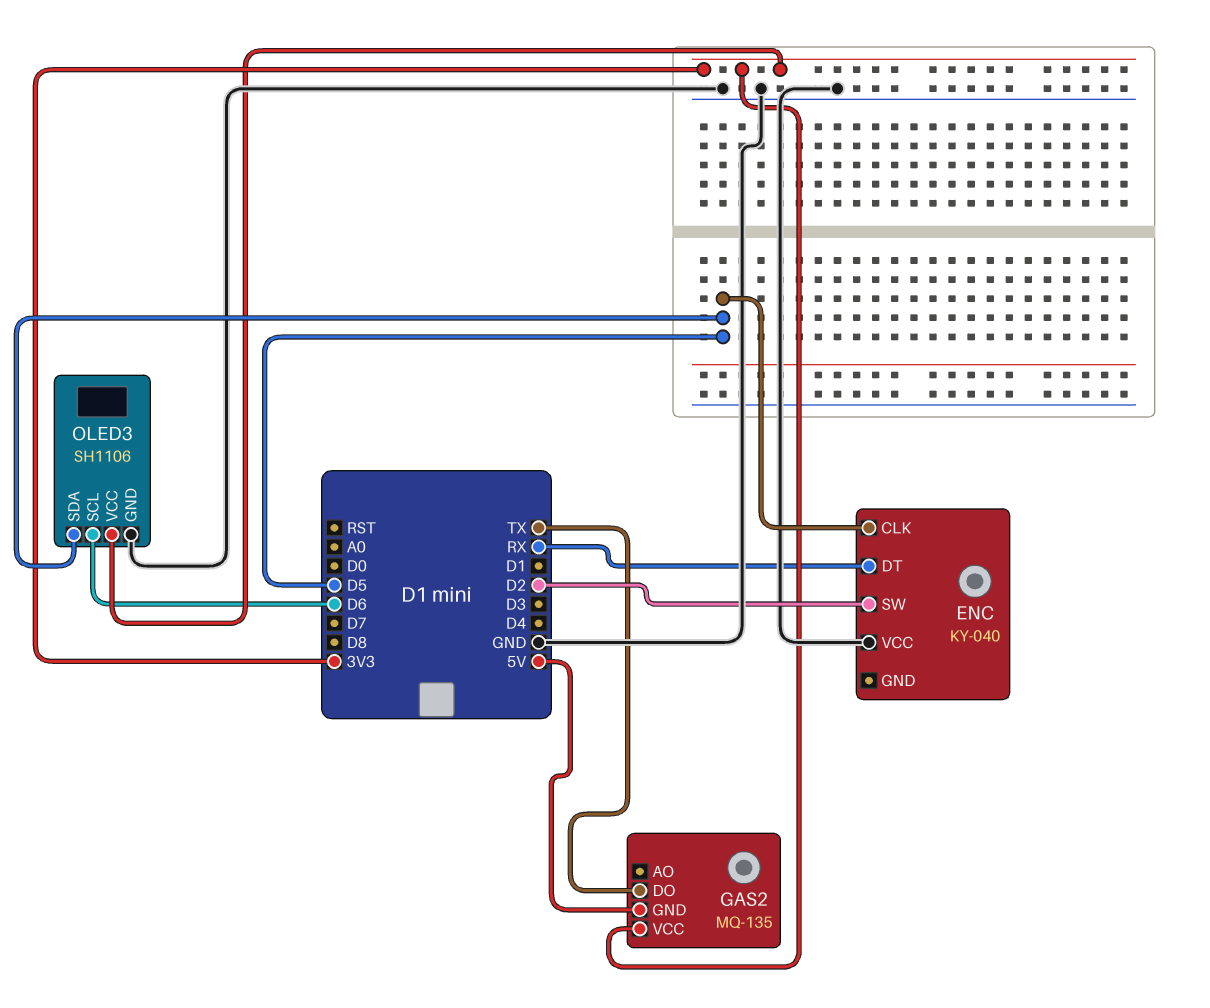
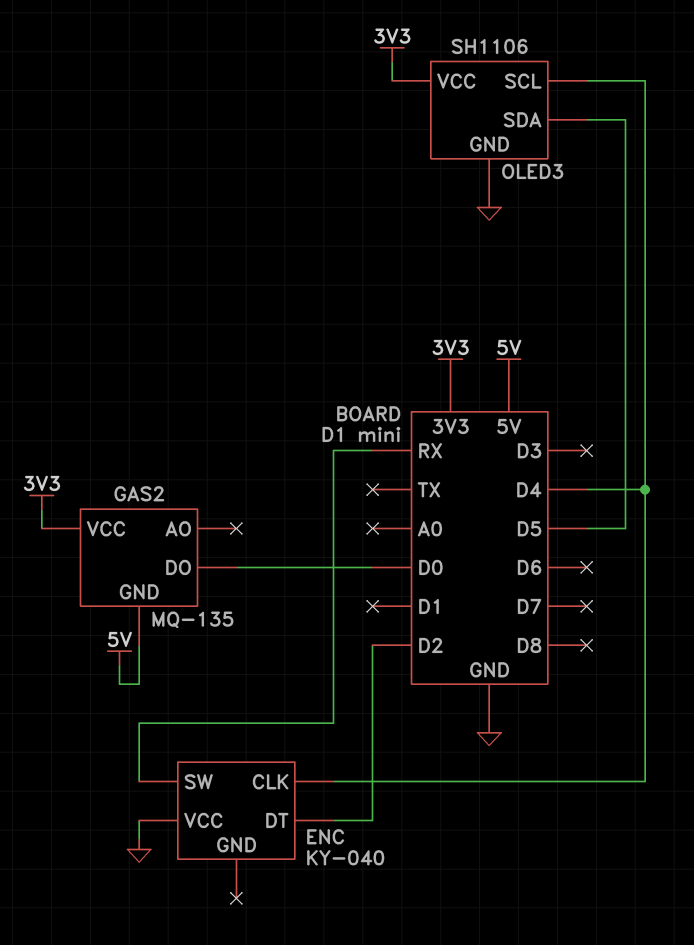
ENC pin CLK: D5 -> D4
ENC pin DT: RX -> D2
ENC pin SW: D2 -> RX
GAS2 pin DO: TX -> D0
OLED3 pin SCL: D6 -> D4

